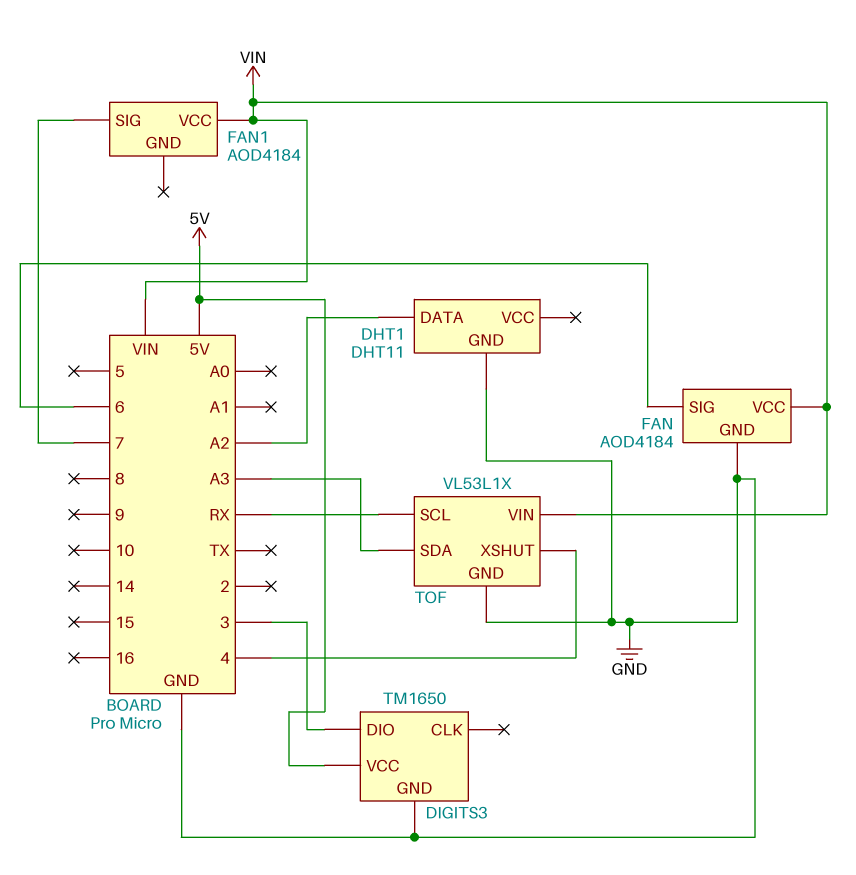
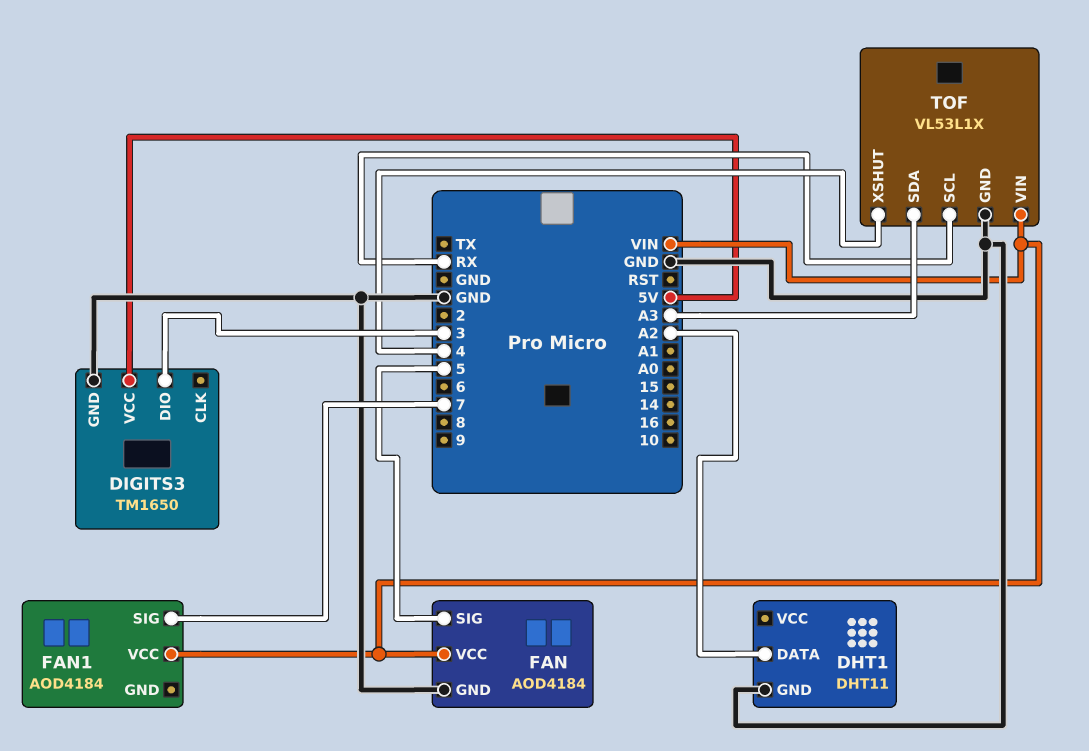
FAN pin SIG: 6 -> 5

